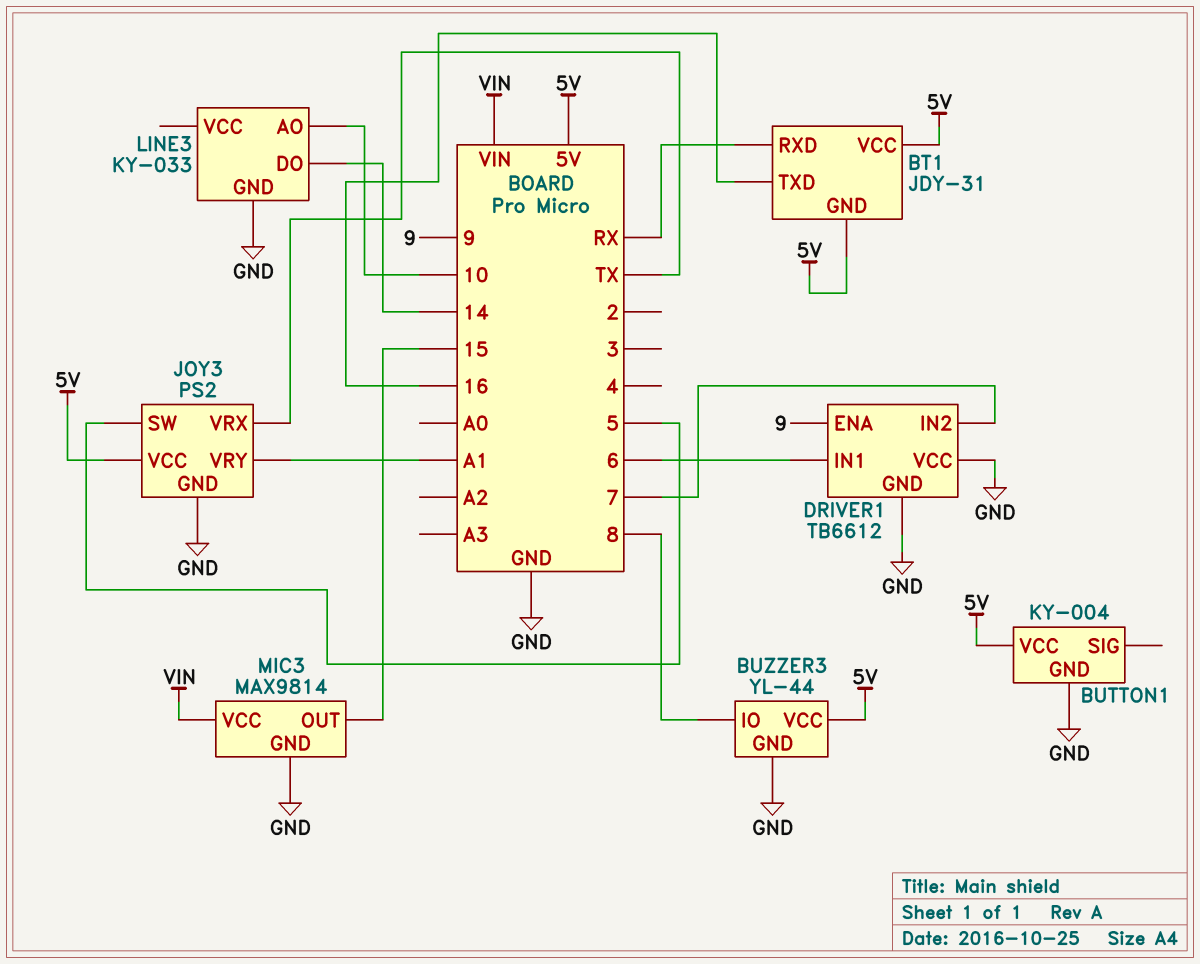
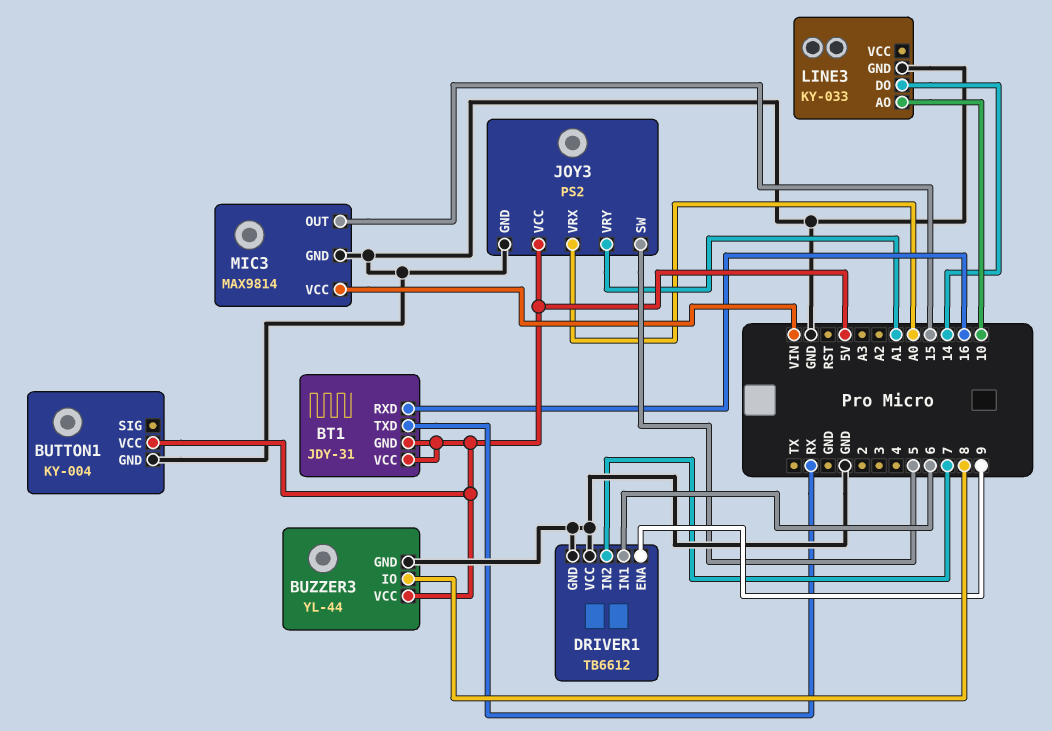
BT1 pin RXD: RX -> 16
BT1 pin TXD: 16 -> RX
JOY3 pin VRX: TX -> A0

